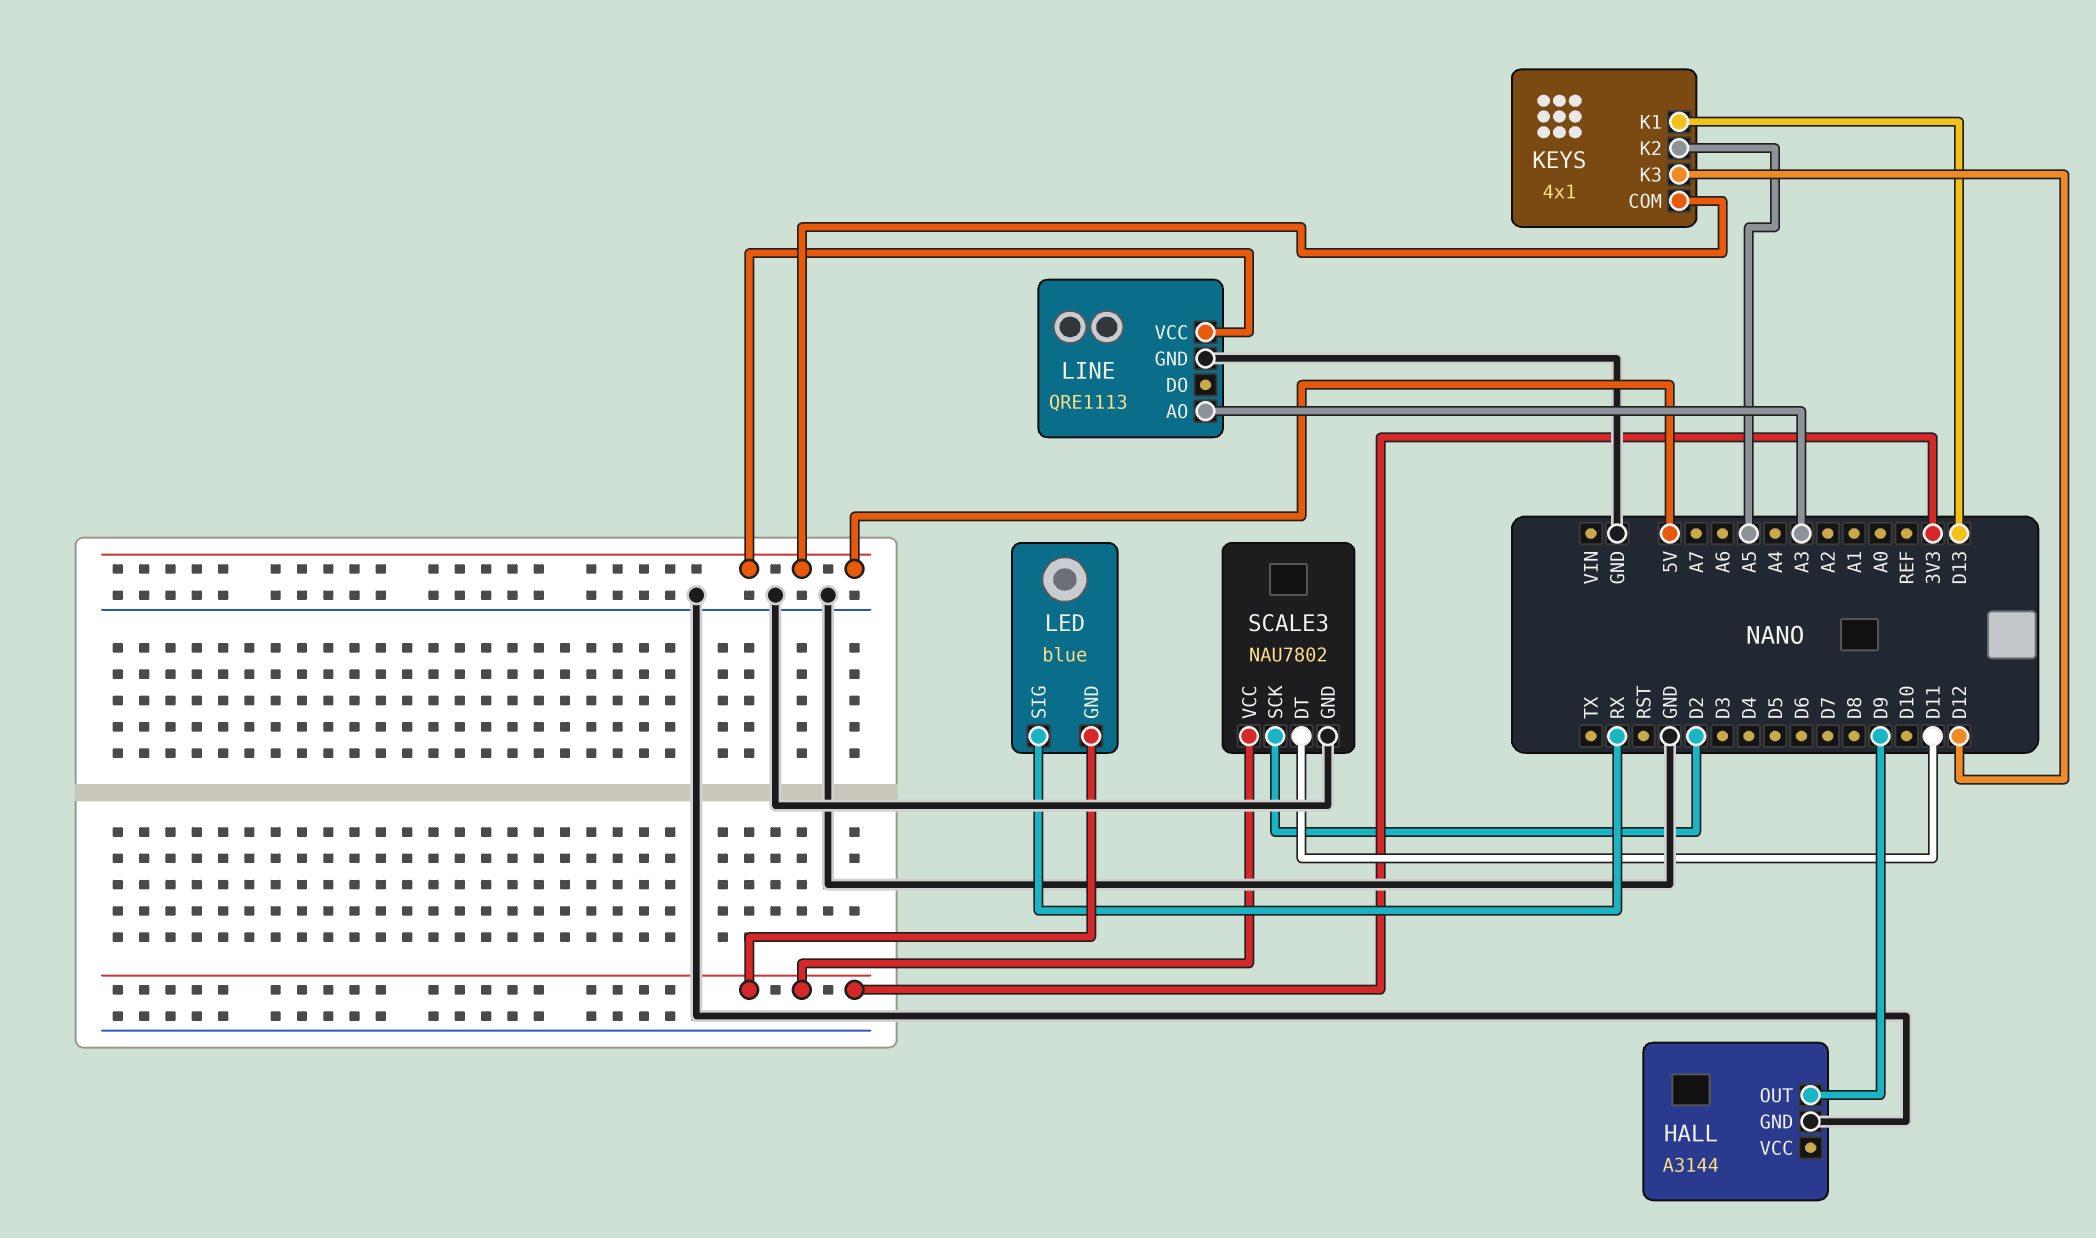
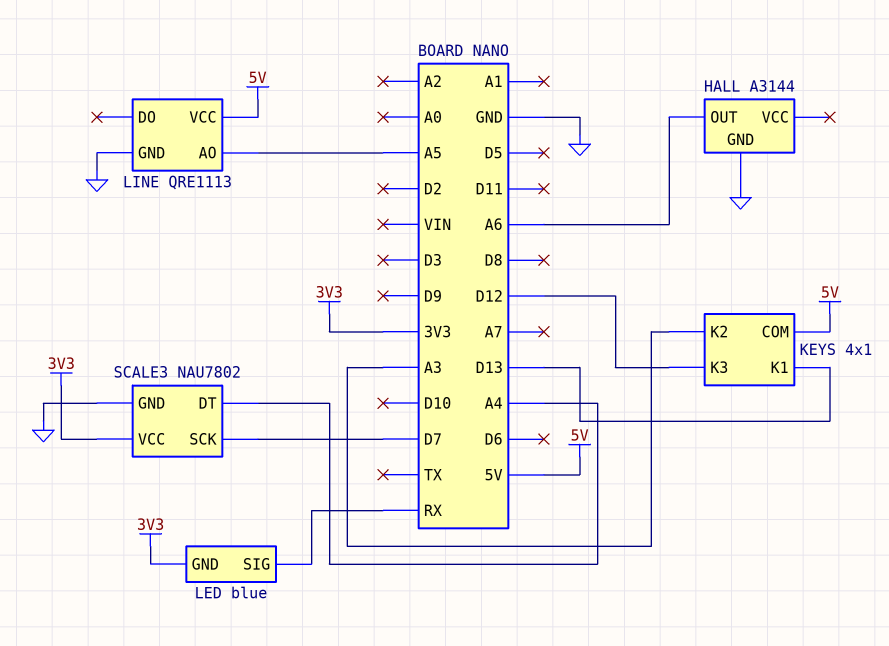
HALL pin OUT: D9 -> A6
KEYS pin K2: A5 -> A3
LINE pin AO: A3 -> A5
SCALE3 pin DT: D11 -> A4
SCALE3 pin SCK: D2 -> D7

